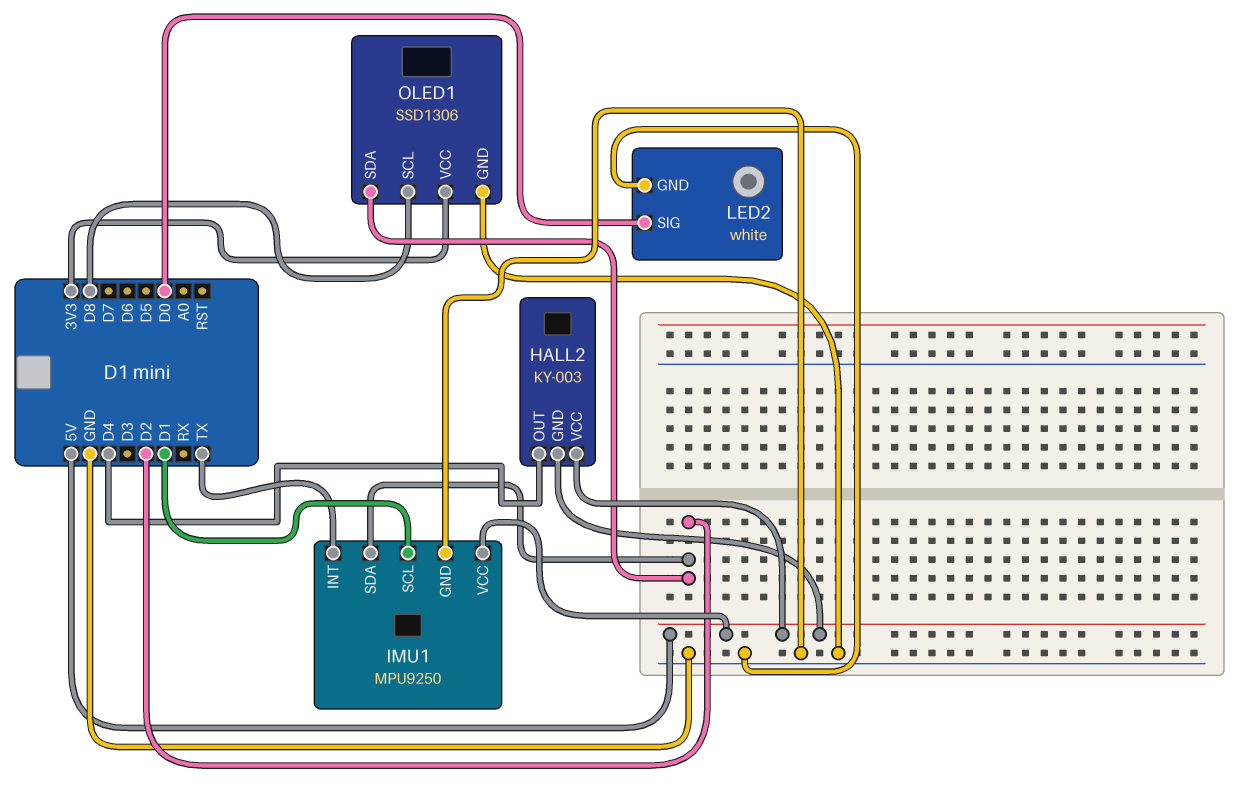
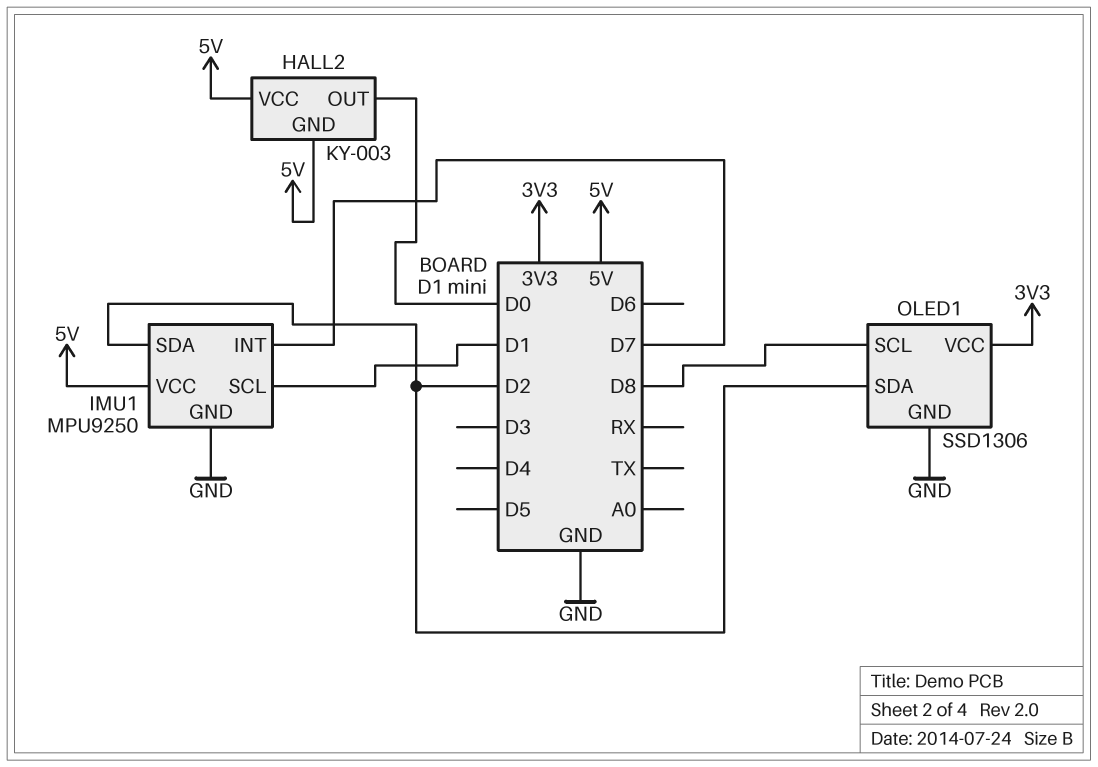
HALL2 pin OUT: D4 -> D0
IMU1 pin INT: TX -> D7
LED2: white -> none
LED2 pin GND: GND -> none
LED2 pin SIG: D0 -> none

